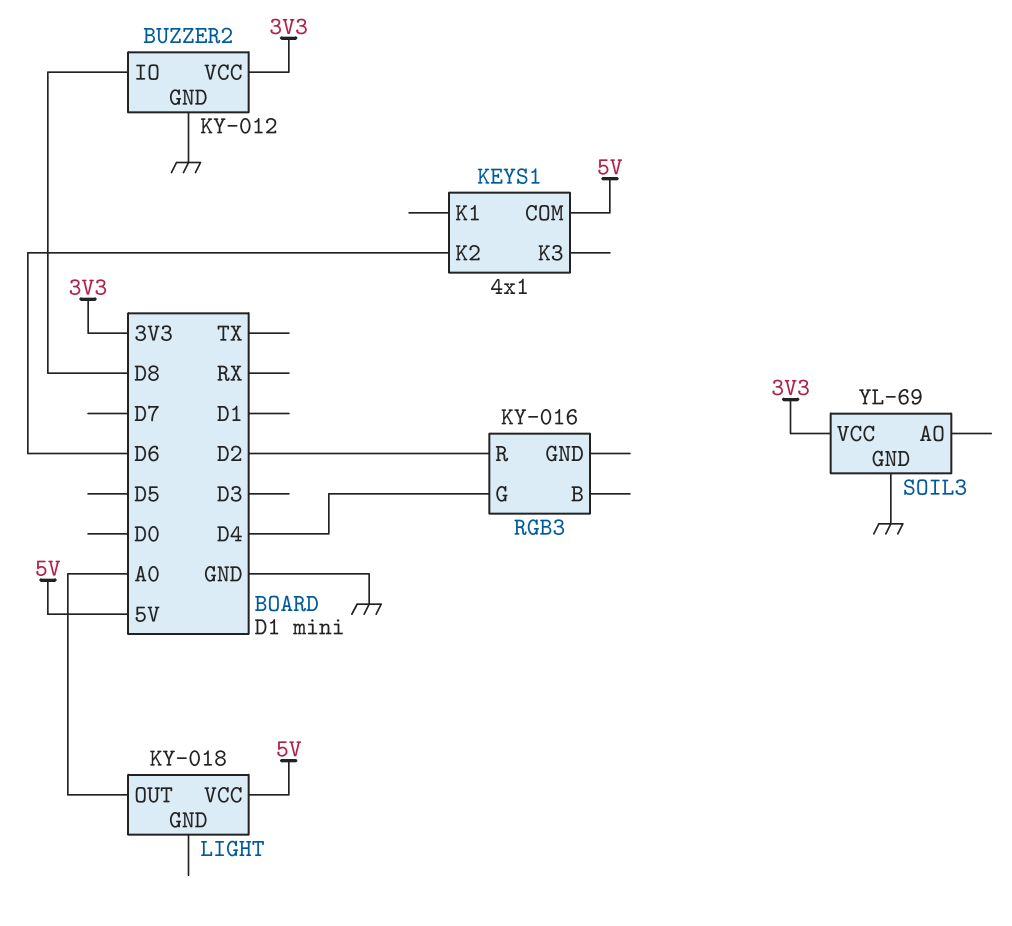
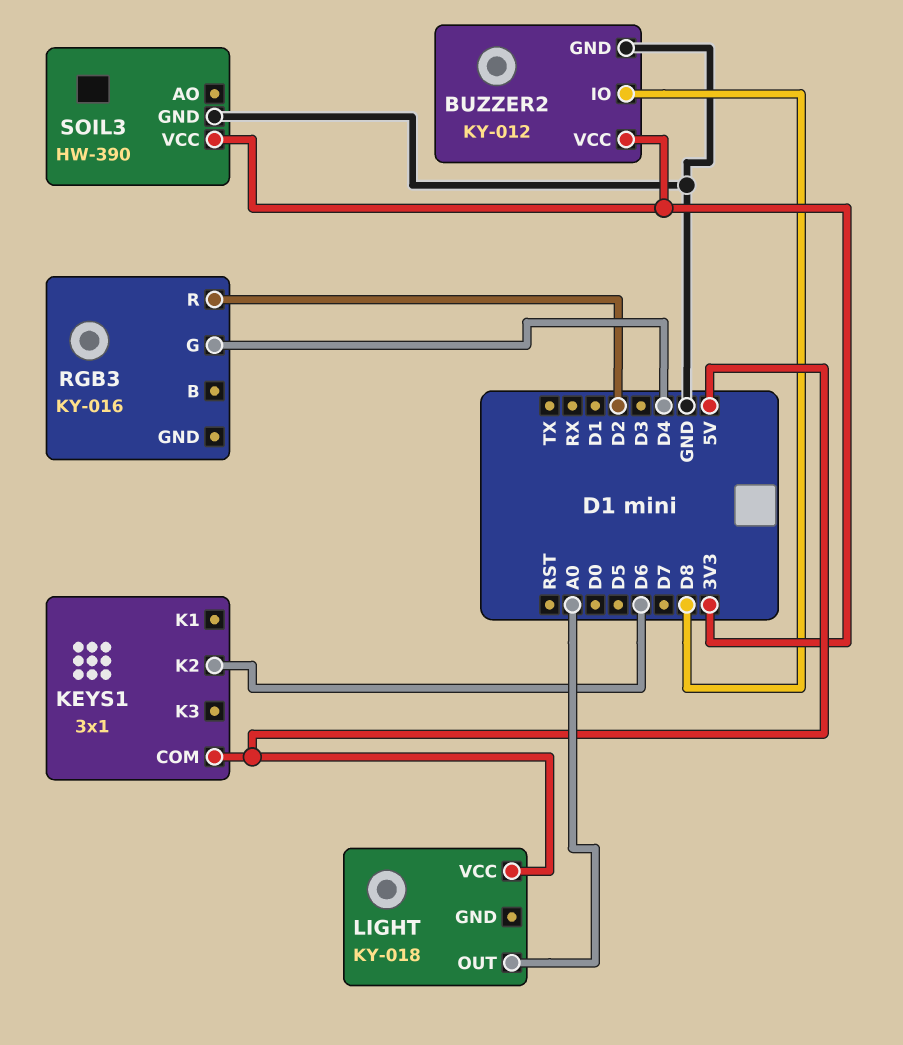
KEYS1: 4x1 -> 3x1
SOIL3: YL-69 -> HW-390

